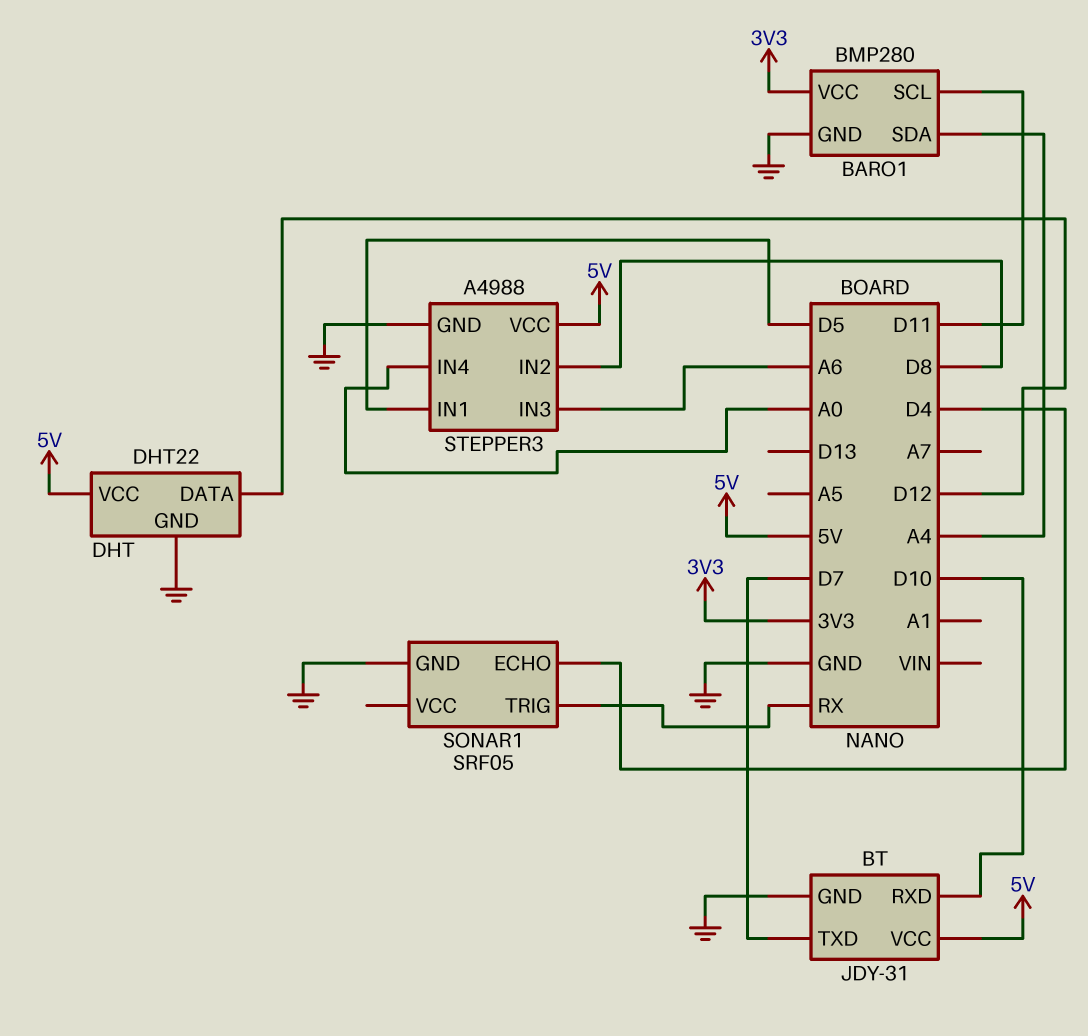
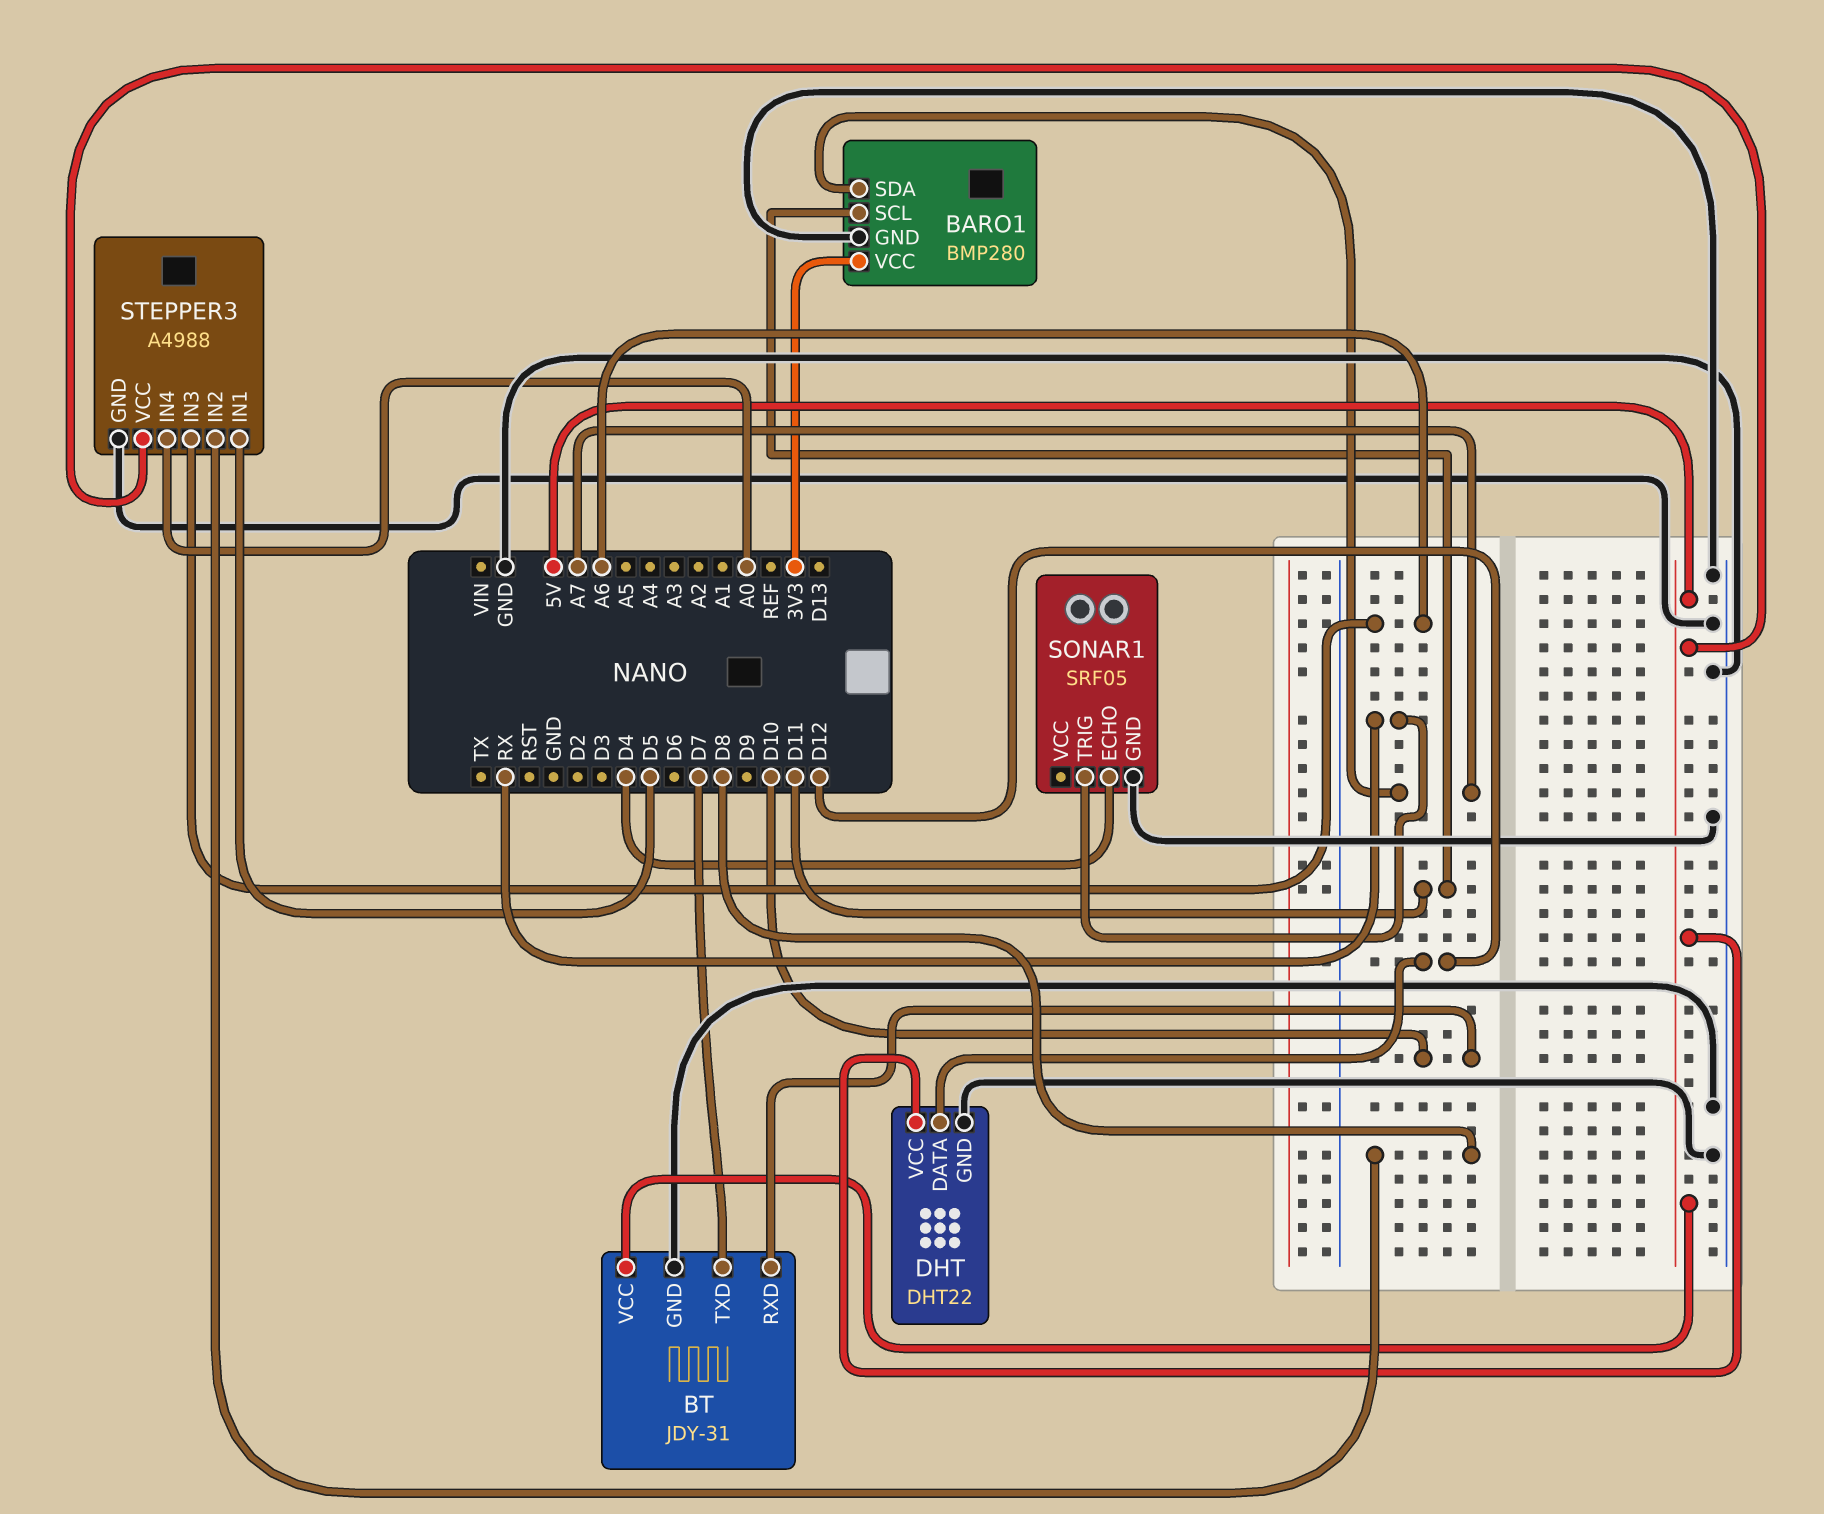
BARO1 pin SDA: A4 -> A7

